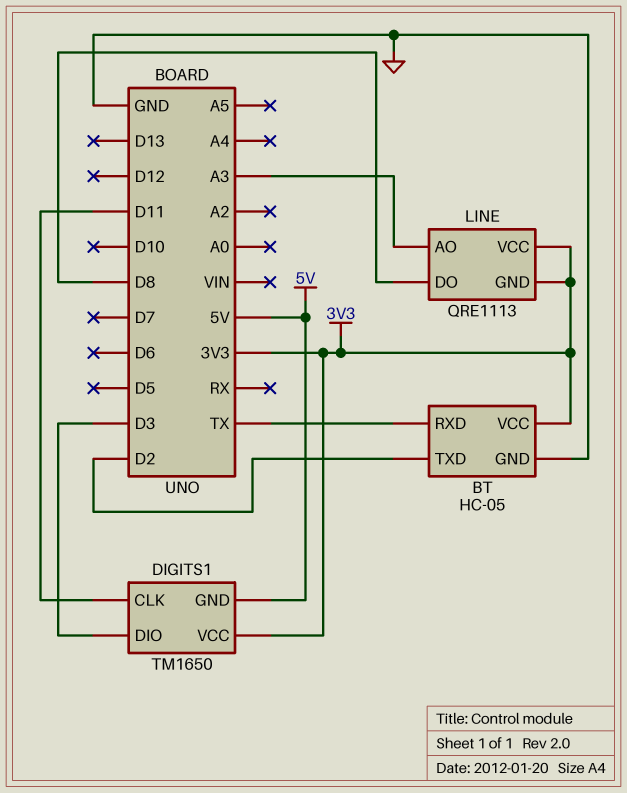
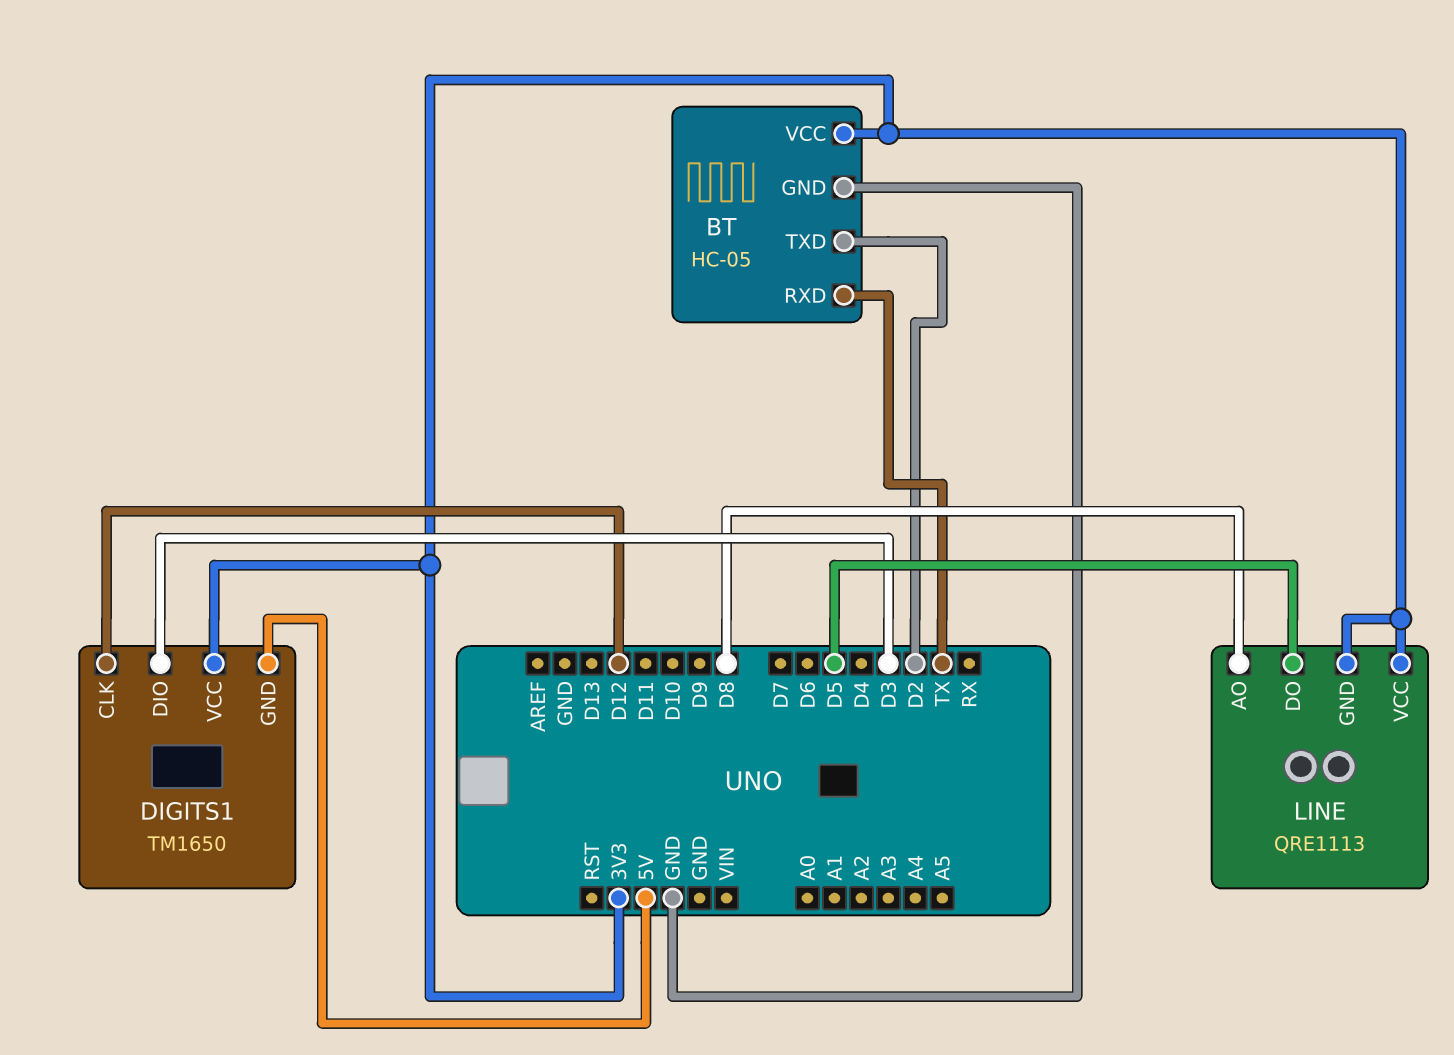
DIGITS1 pin CLK: D11 -> D12
LINE pin AO: A3 -> D8
LINE pin DO: D8 -> D5

